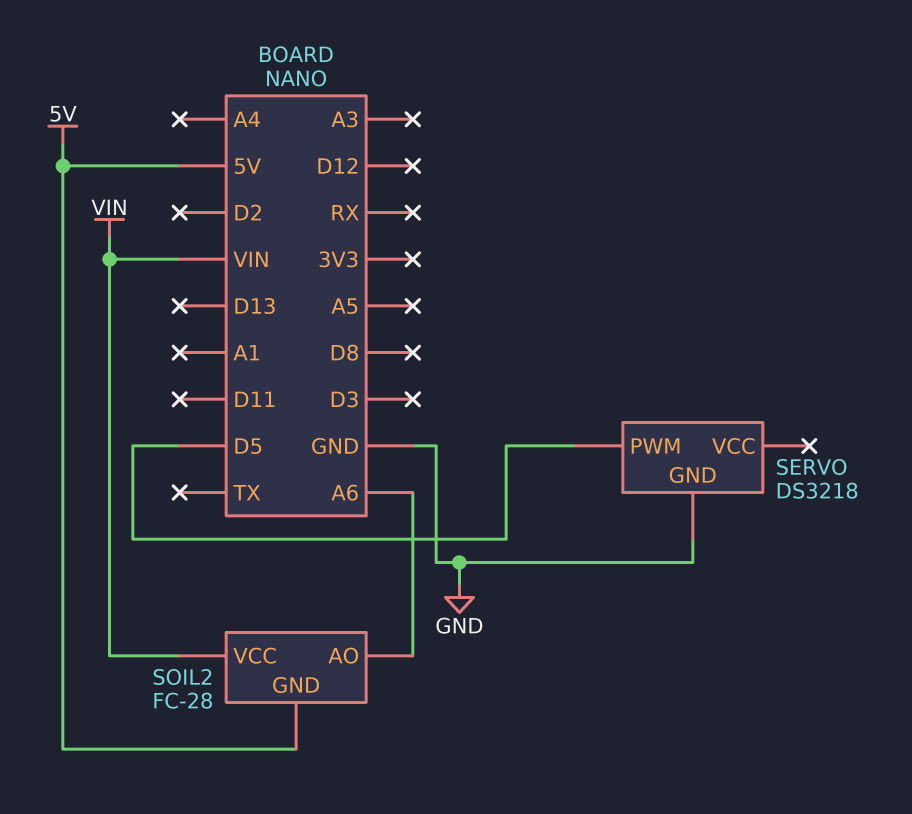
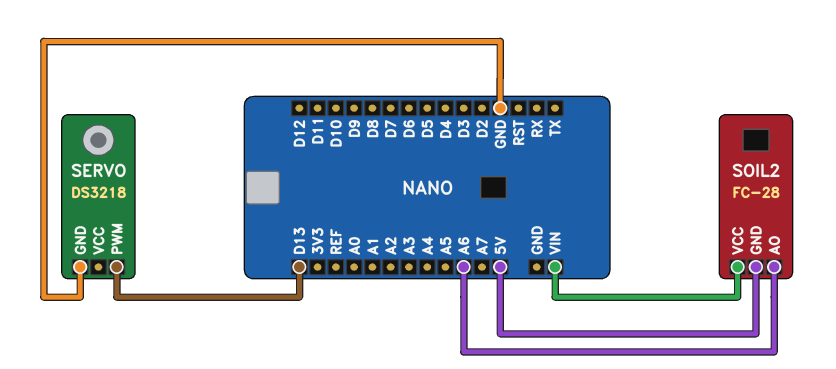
SERVO pin PWM: D5 -> D13

